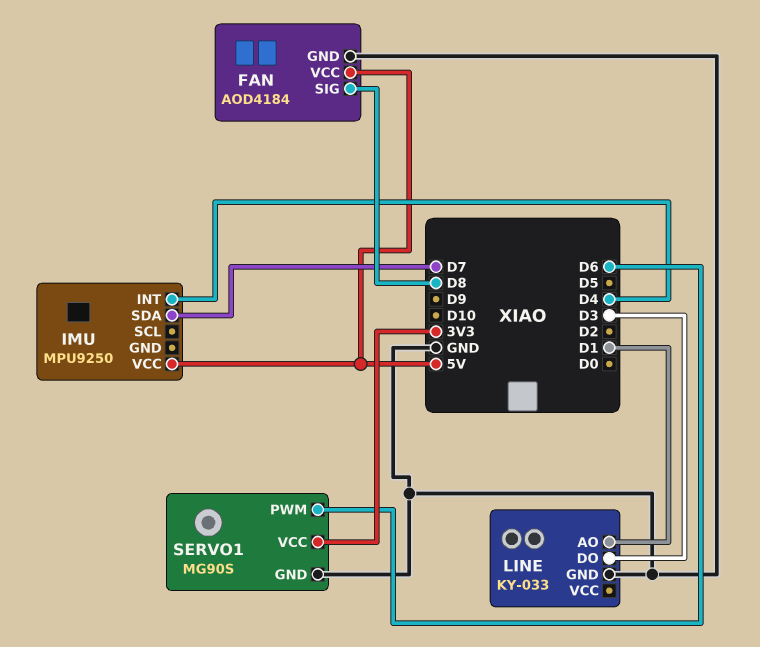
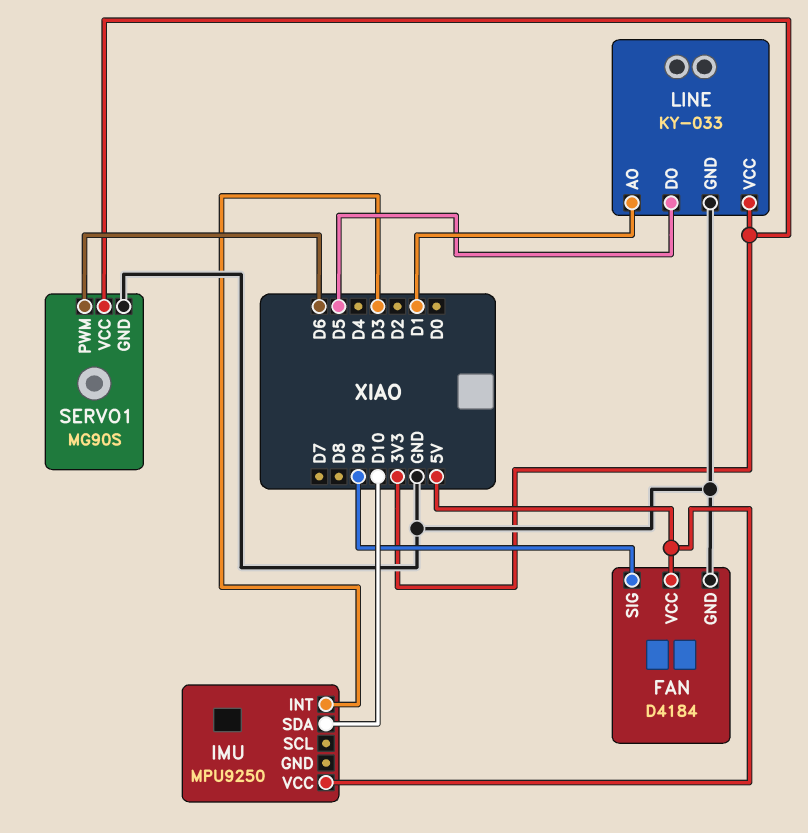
FAN: AOD4184 -> D4184
FAN pin SIG: D8 -> D9
IMU pin INT: D4 -> D3
IMU pin SDA: D7 -> D10
LINE pin DO: D3 -> D5
LINE pin VCC: none -> 3V3

